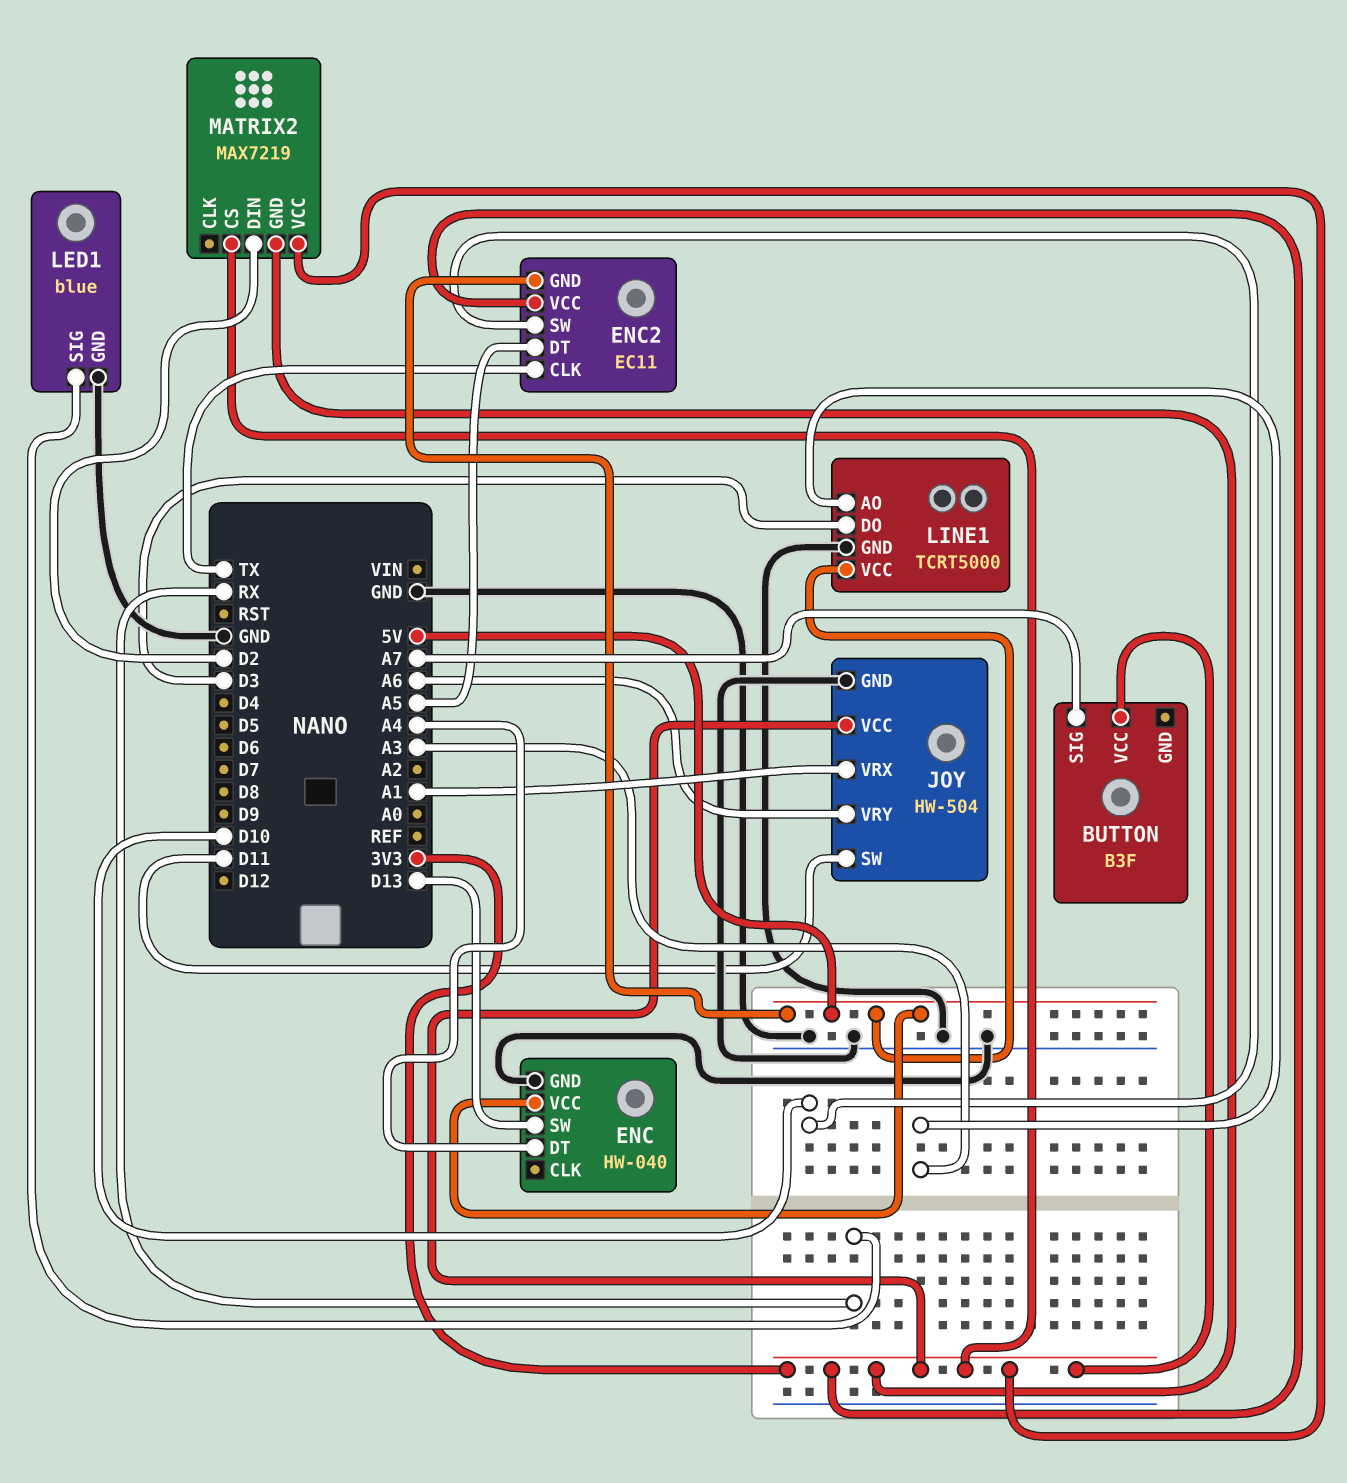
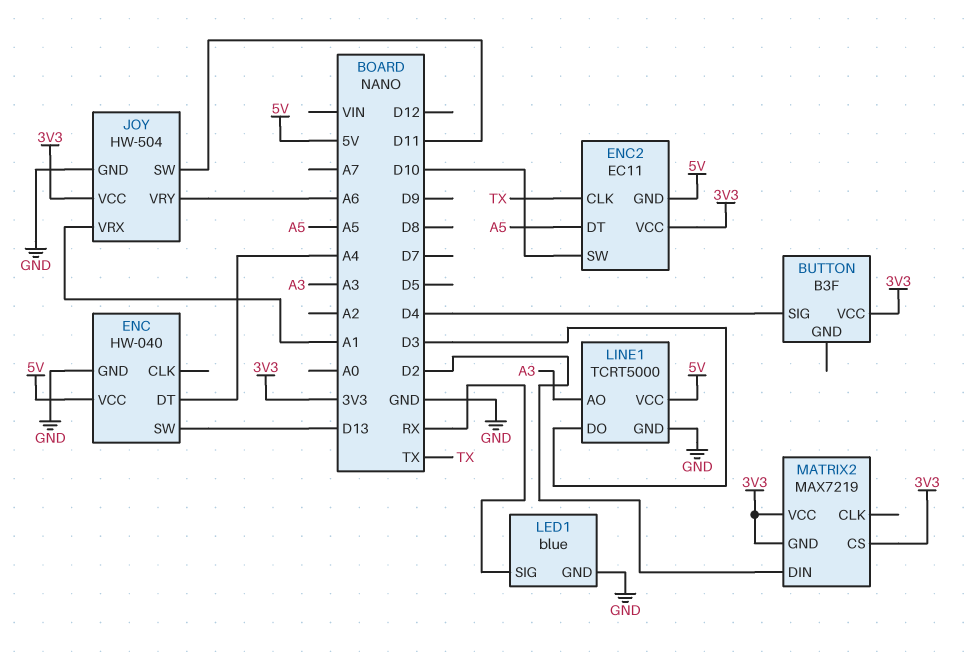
BUTTON pin SIG: A7 -> D4

